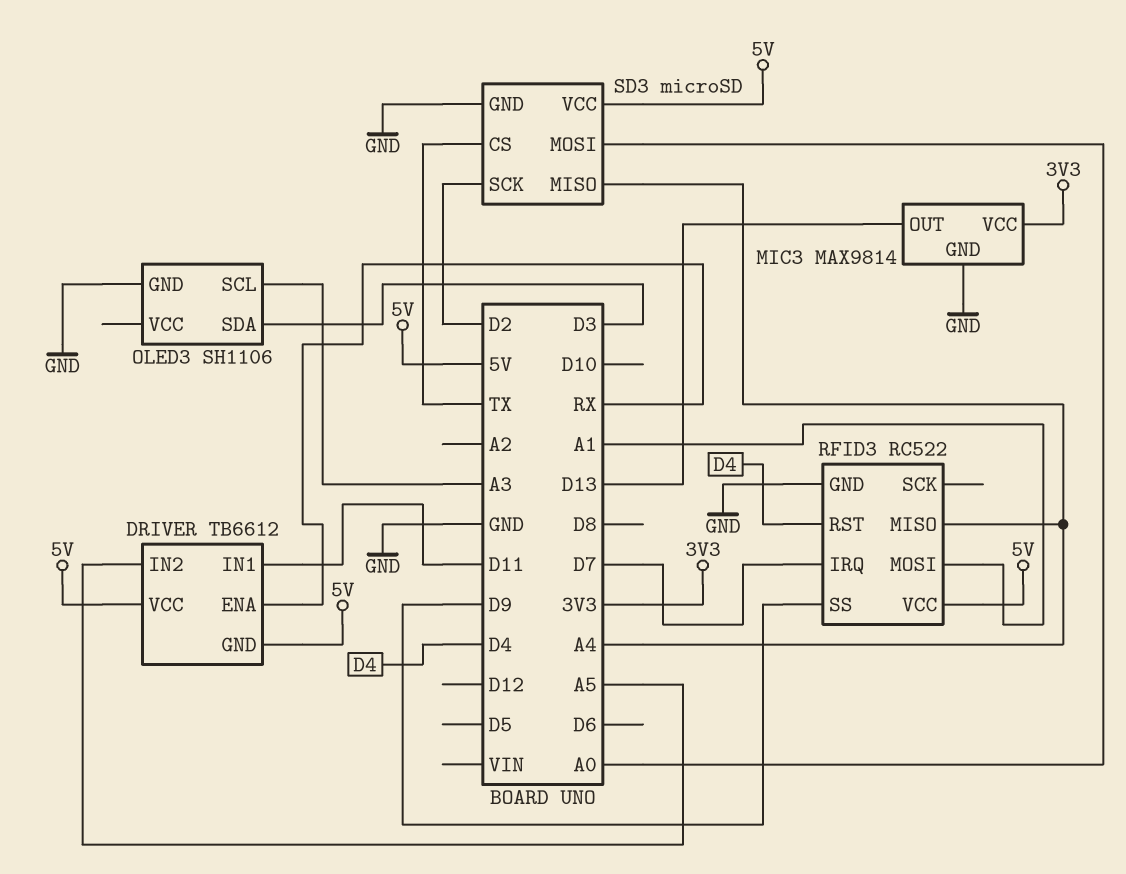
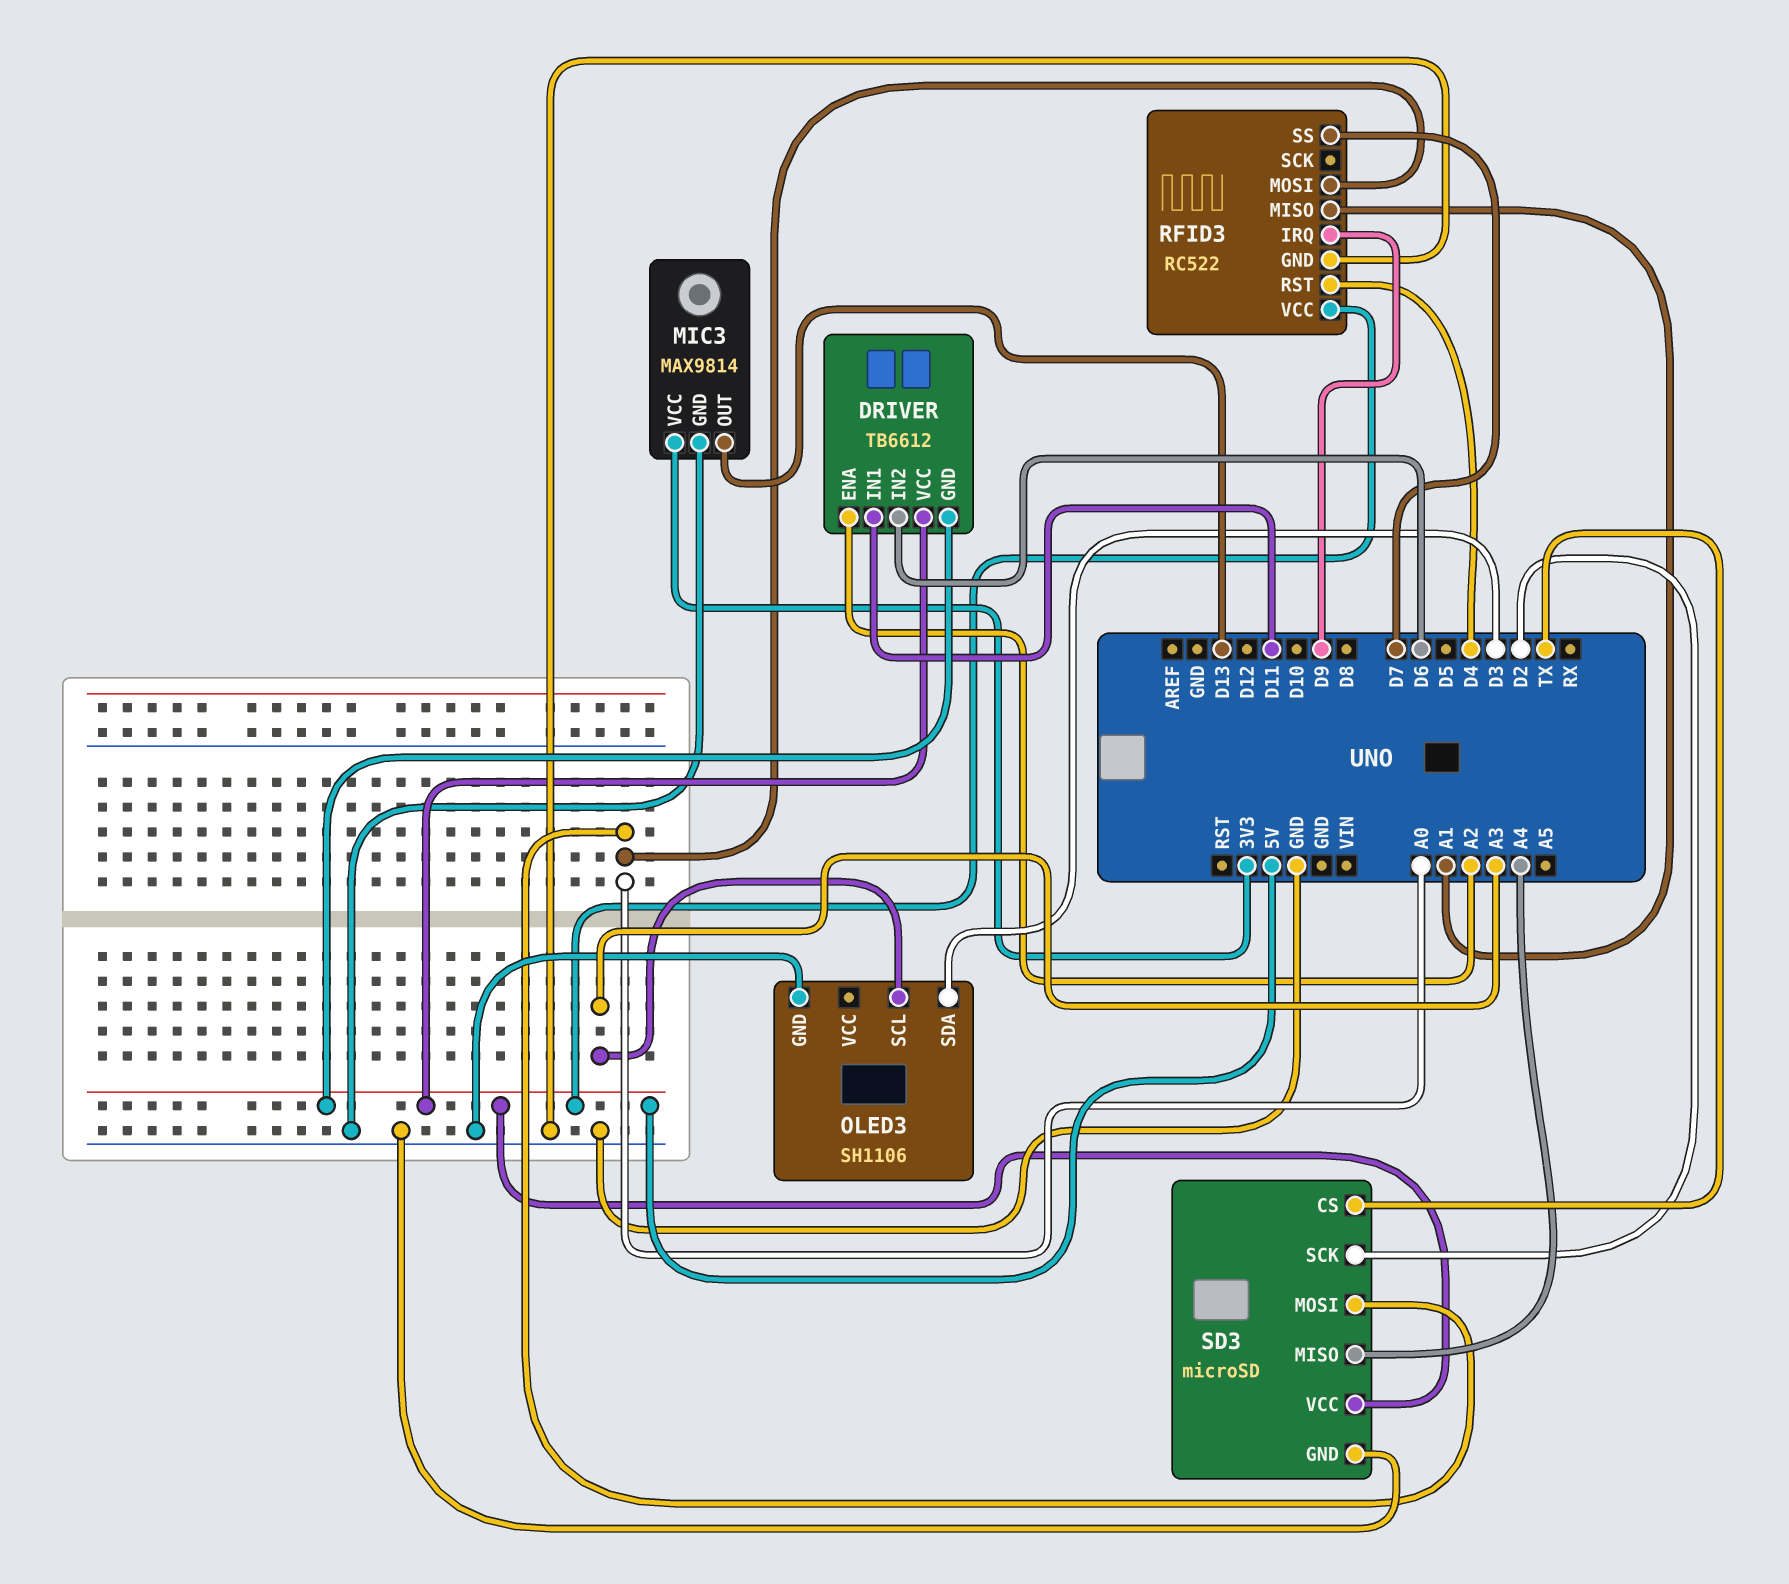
DRIVER pin ENA: RX -> A2
DRIVER pin IN2: A5 -> D6
RFID3 pin IRQ: D7 -> D9
RFID3 pin MISO: A4 -> A1
RFID3 pin MOSI: A1 -> A0
RFID3 pin SS: D9 -> D7

